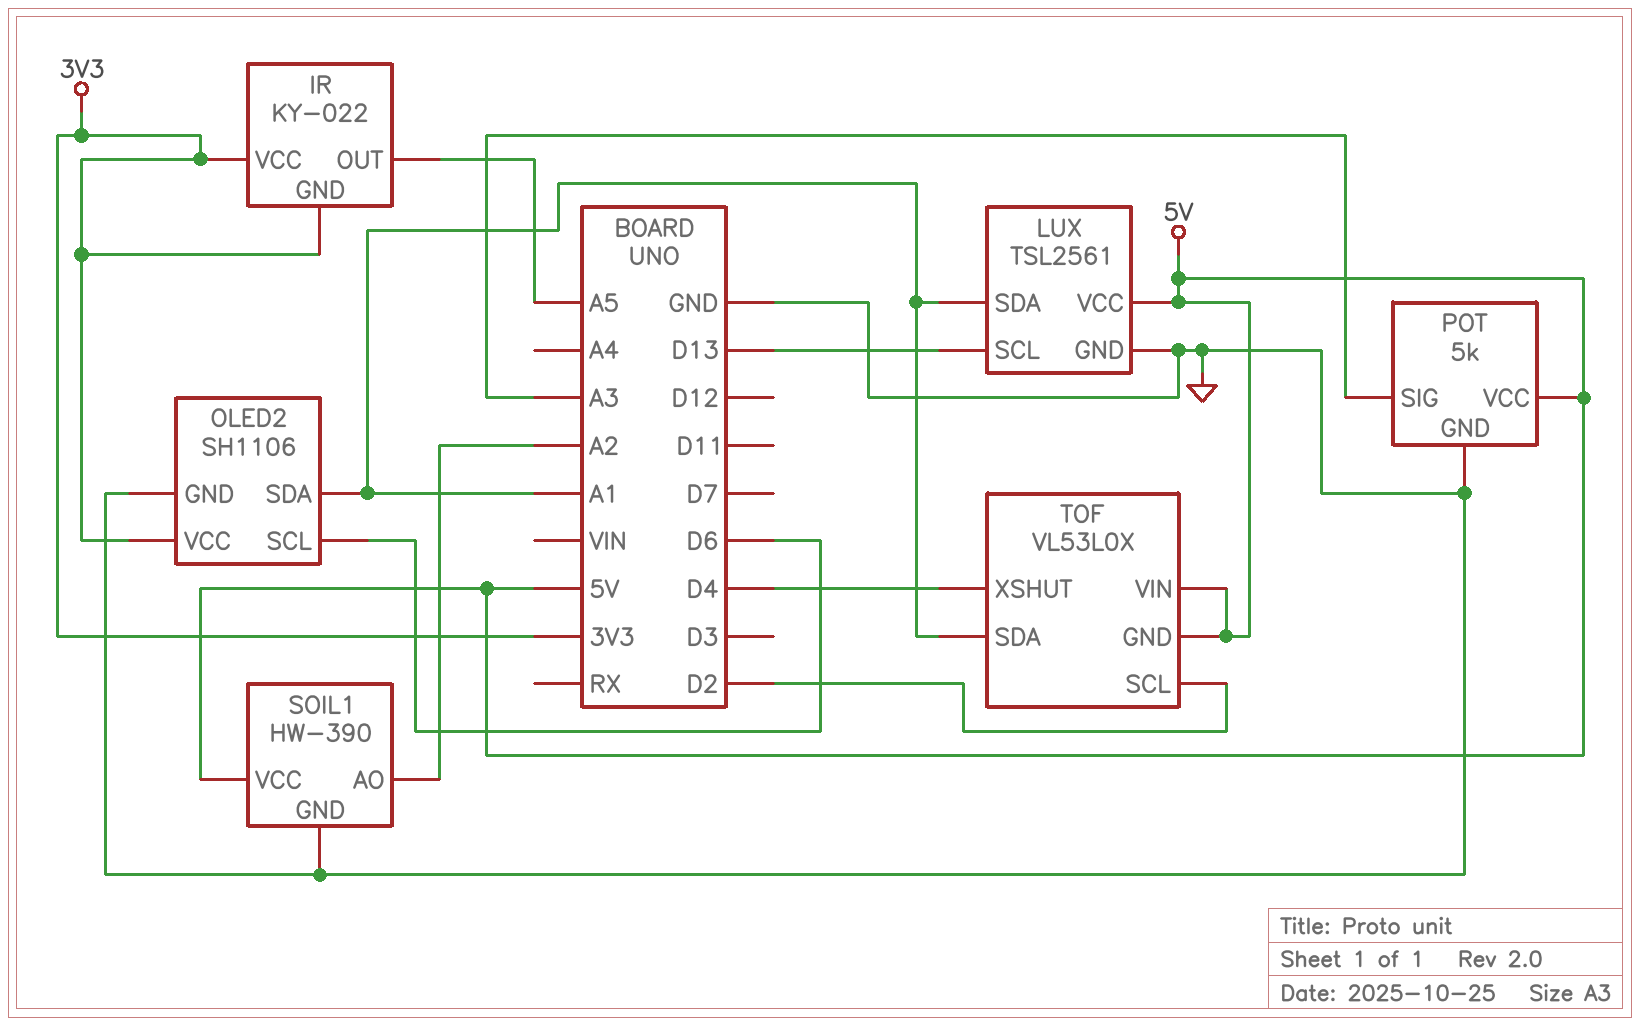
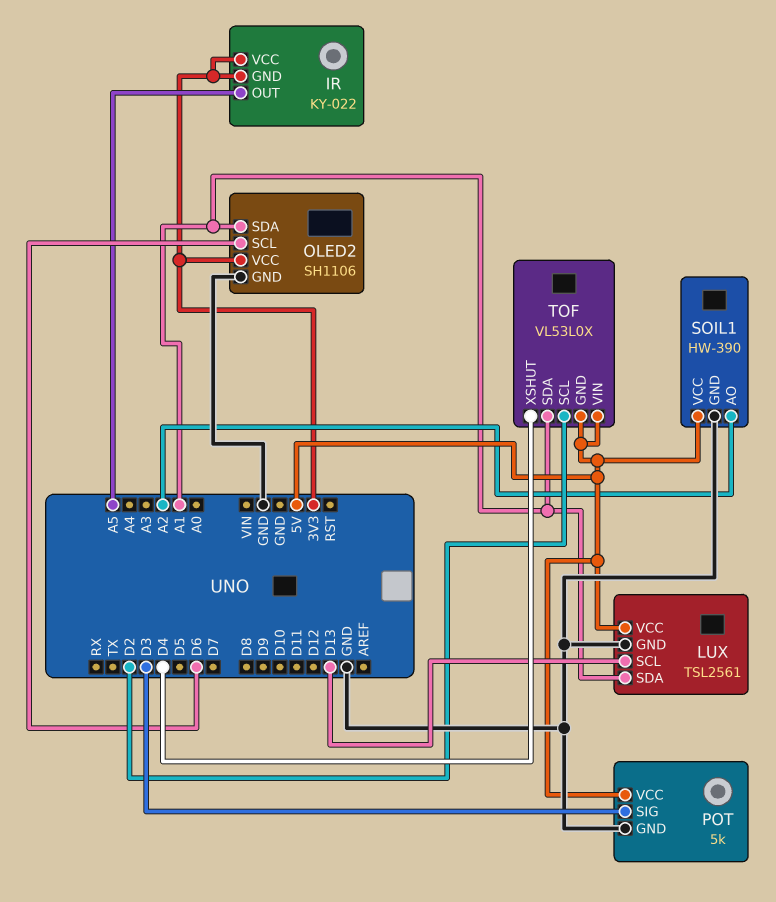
POT pin SIG: A3 -> D3

